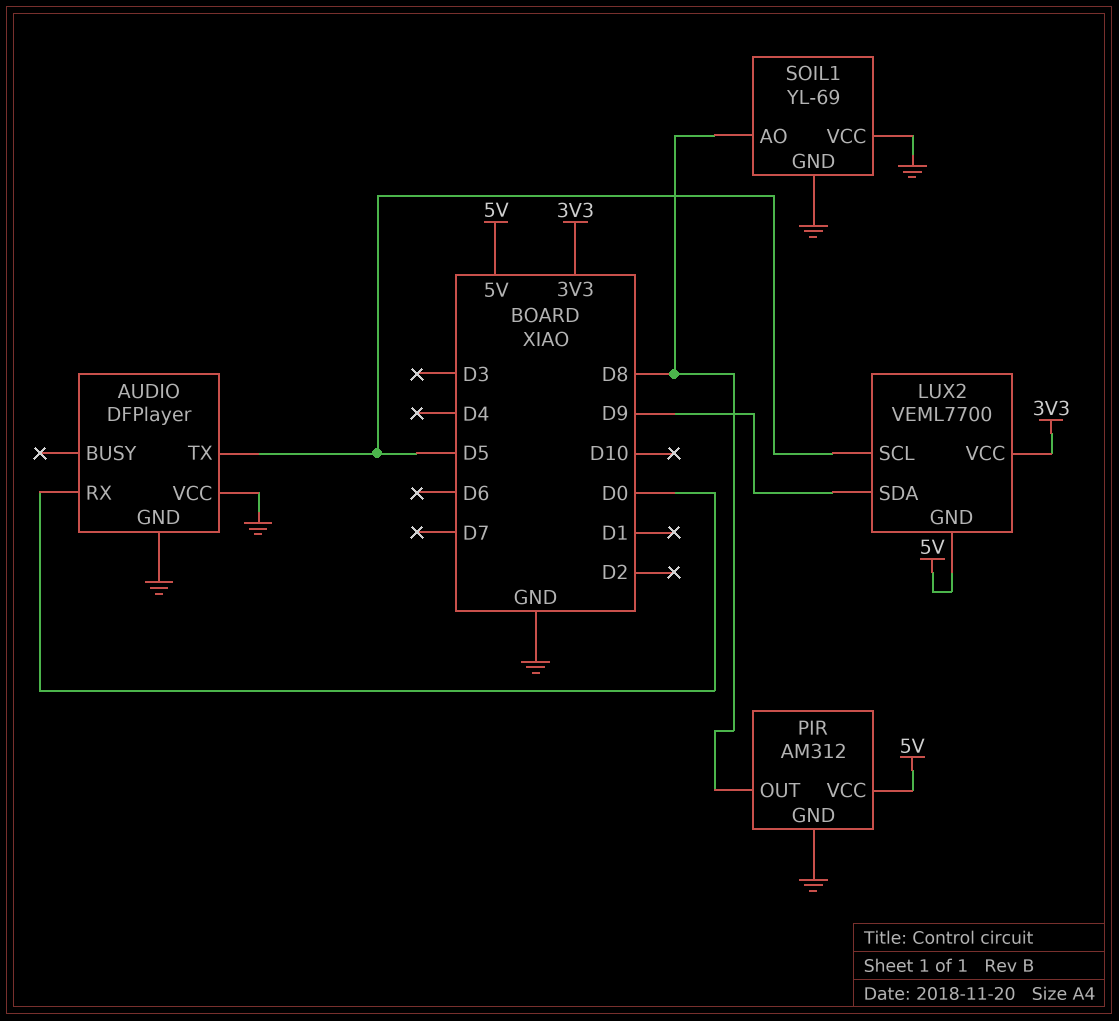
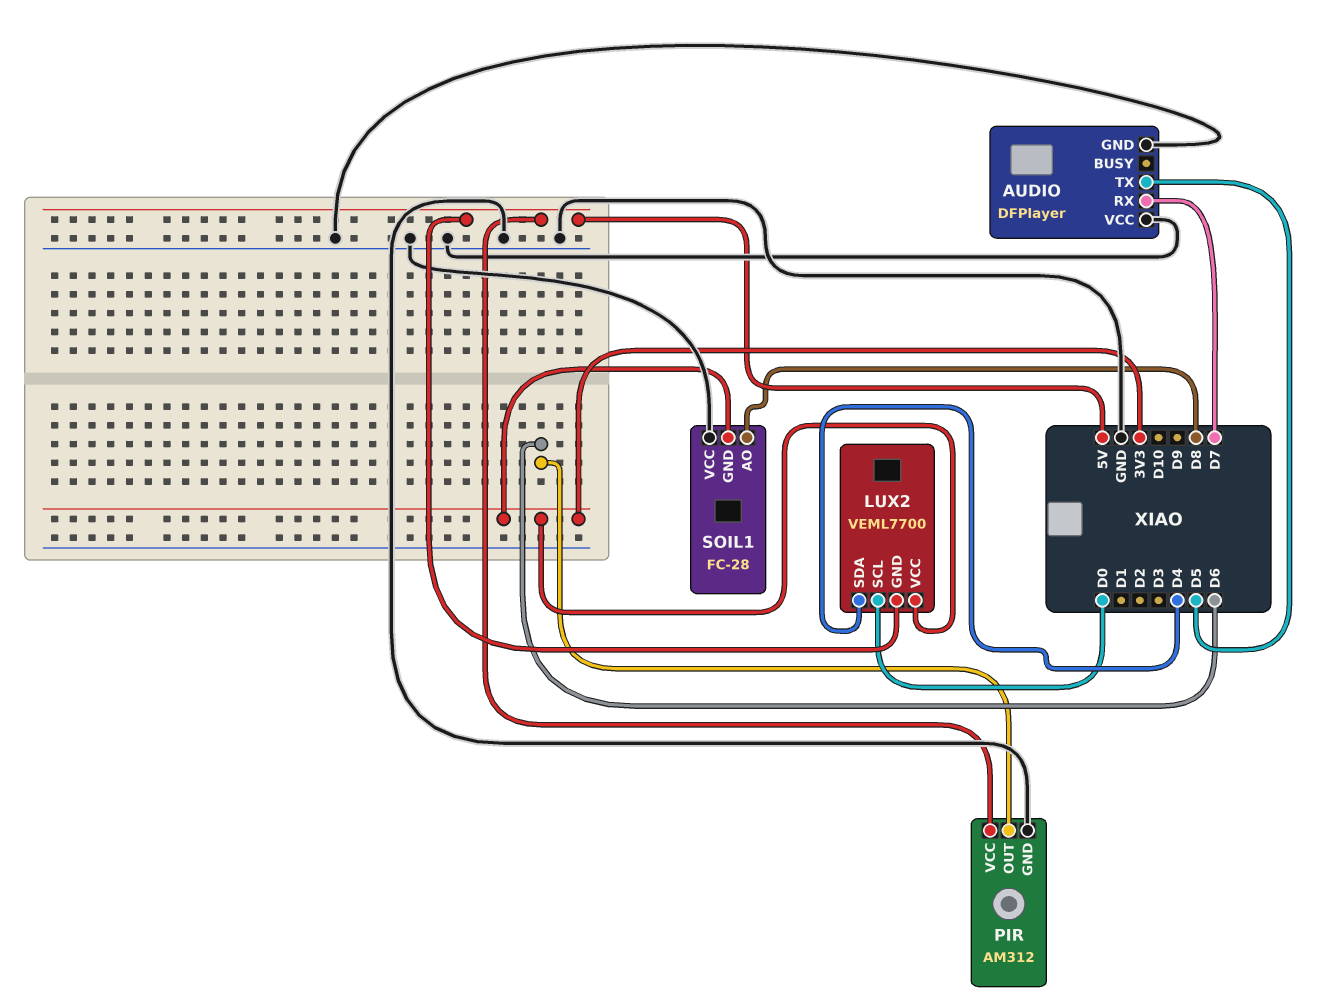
AUDIO pin RX: D0 -> D7
LUX2 pin SCL: D5 -> D0
LUX2 pin SDA: D9 -> D4
PIR pin OUT: D8 -> D6
SOIL1: YL-69 -> FC-28
SOIL1 pin GND: GND -> 3V3

